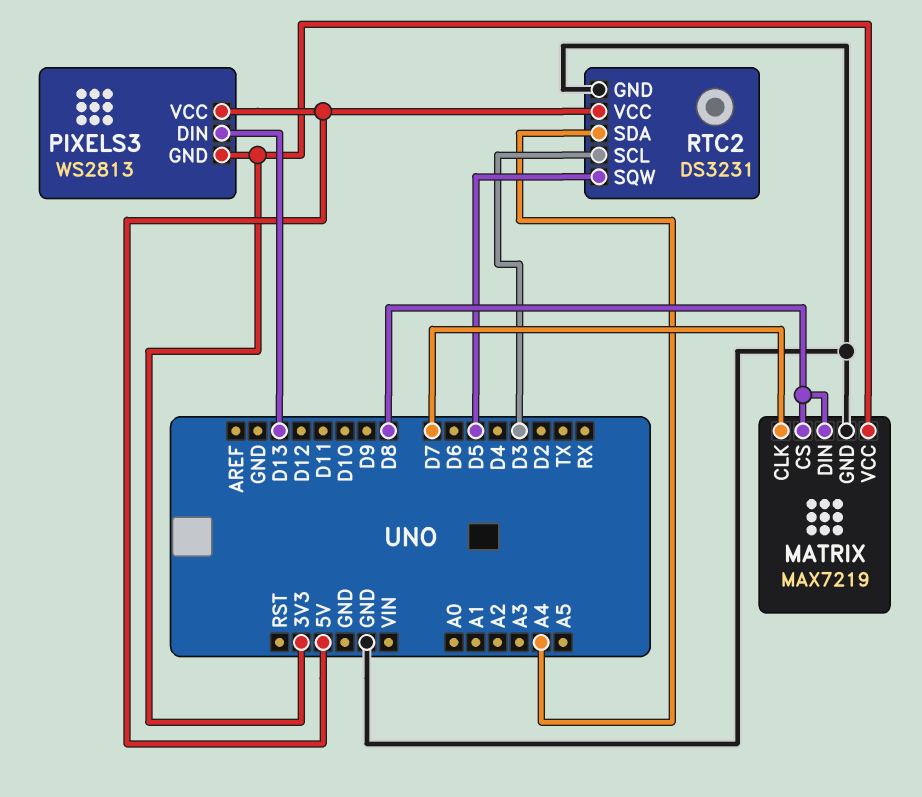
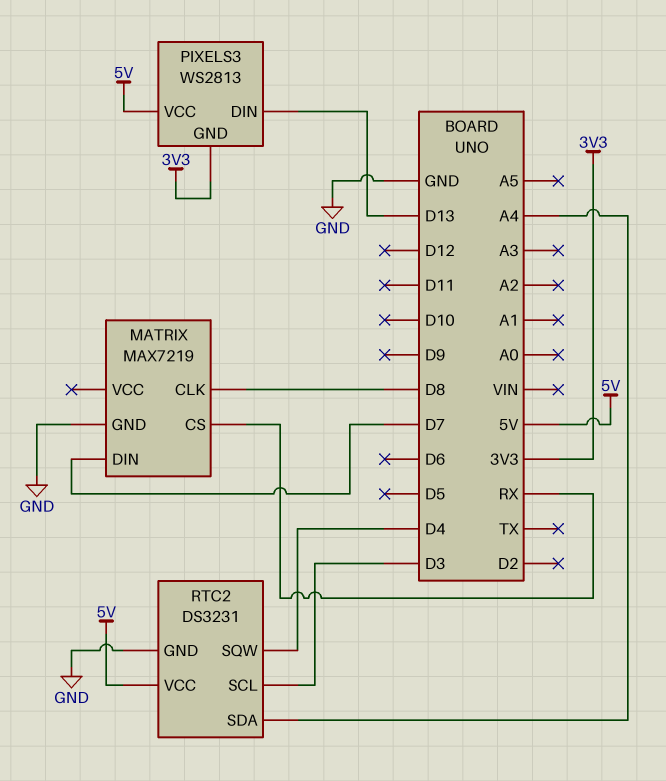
MATRIX pin CLK: D7 -> D8
MATRIX pin CS: D8 -> RX
MATRIX pin DIN: D8 -> D7
MATRIX pin VCC: 3V3 -> none
RTC2 pin SQW: D5 -> D4

